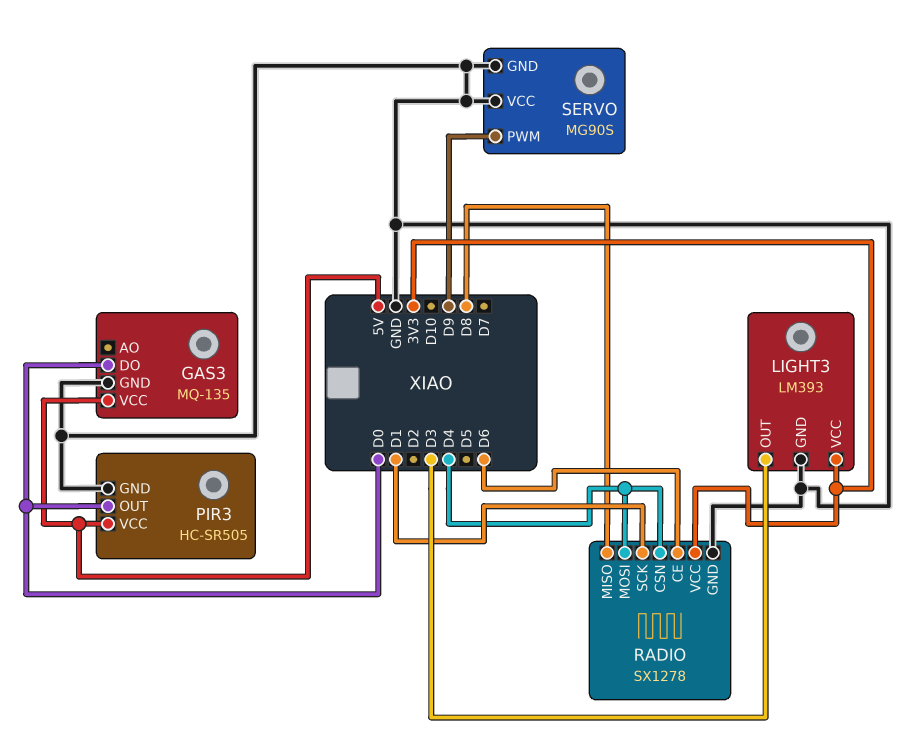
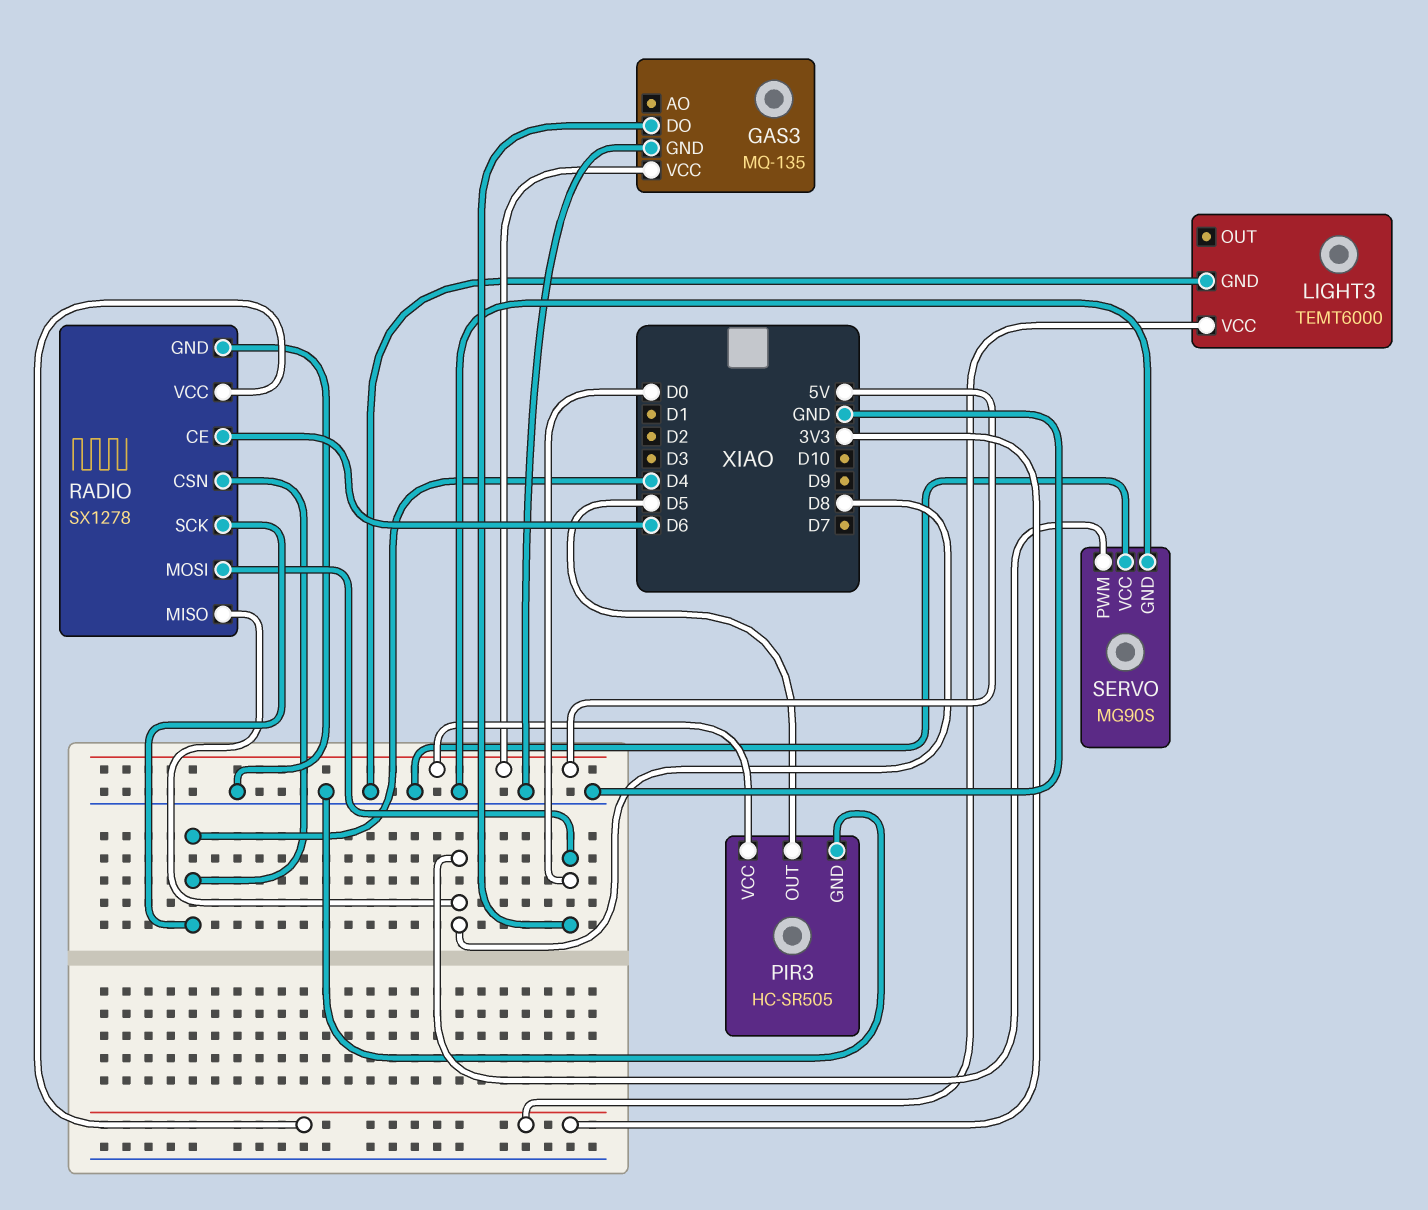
LIGHT3: LM393 -> TEMT6000
LIGHT3 pin OUT: D3 -> none
PIR3 pin OUT: D0 -> D5
RADIO pin MOSI: D4 -> D0
RADIO pin SCK: D1 -> D4
SERVO pin PWM: D9 -> D8

